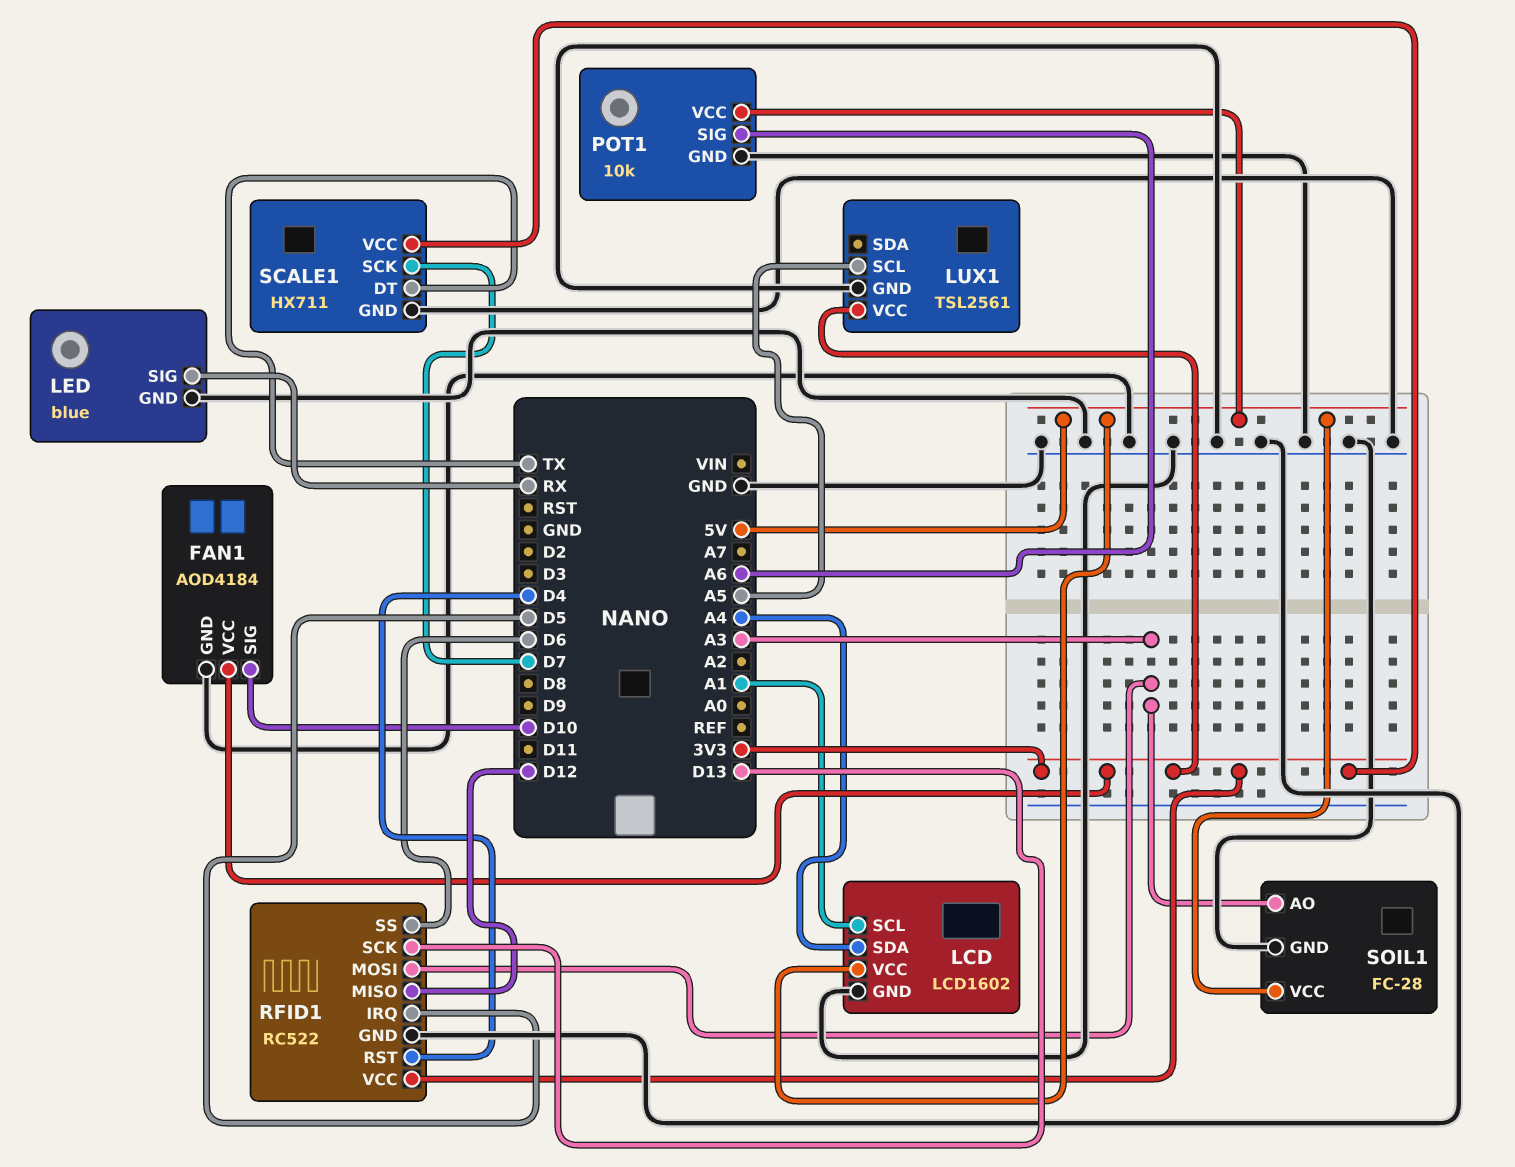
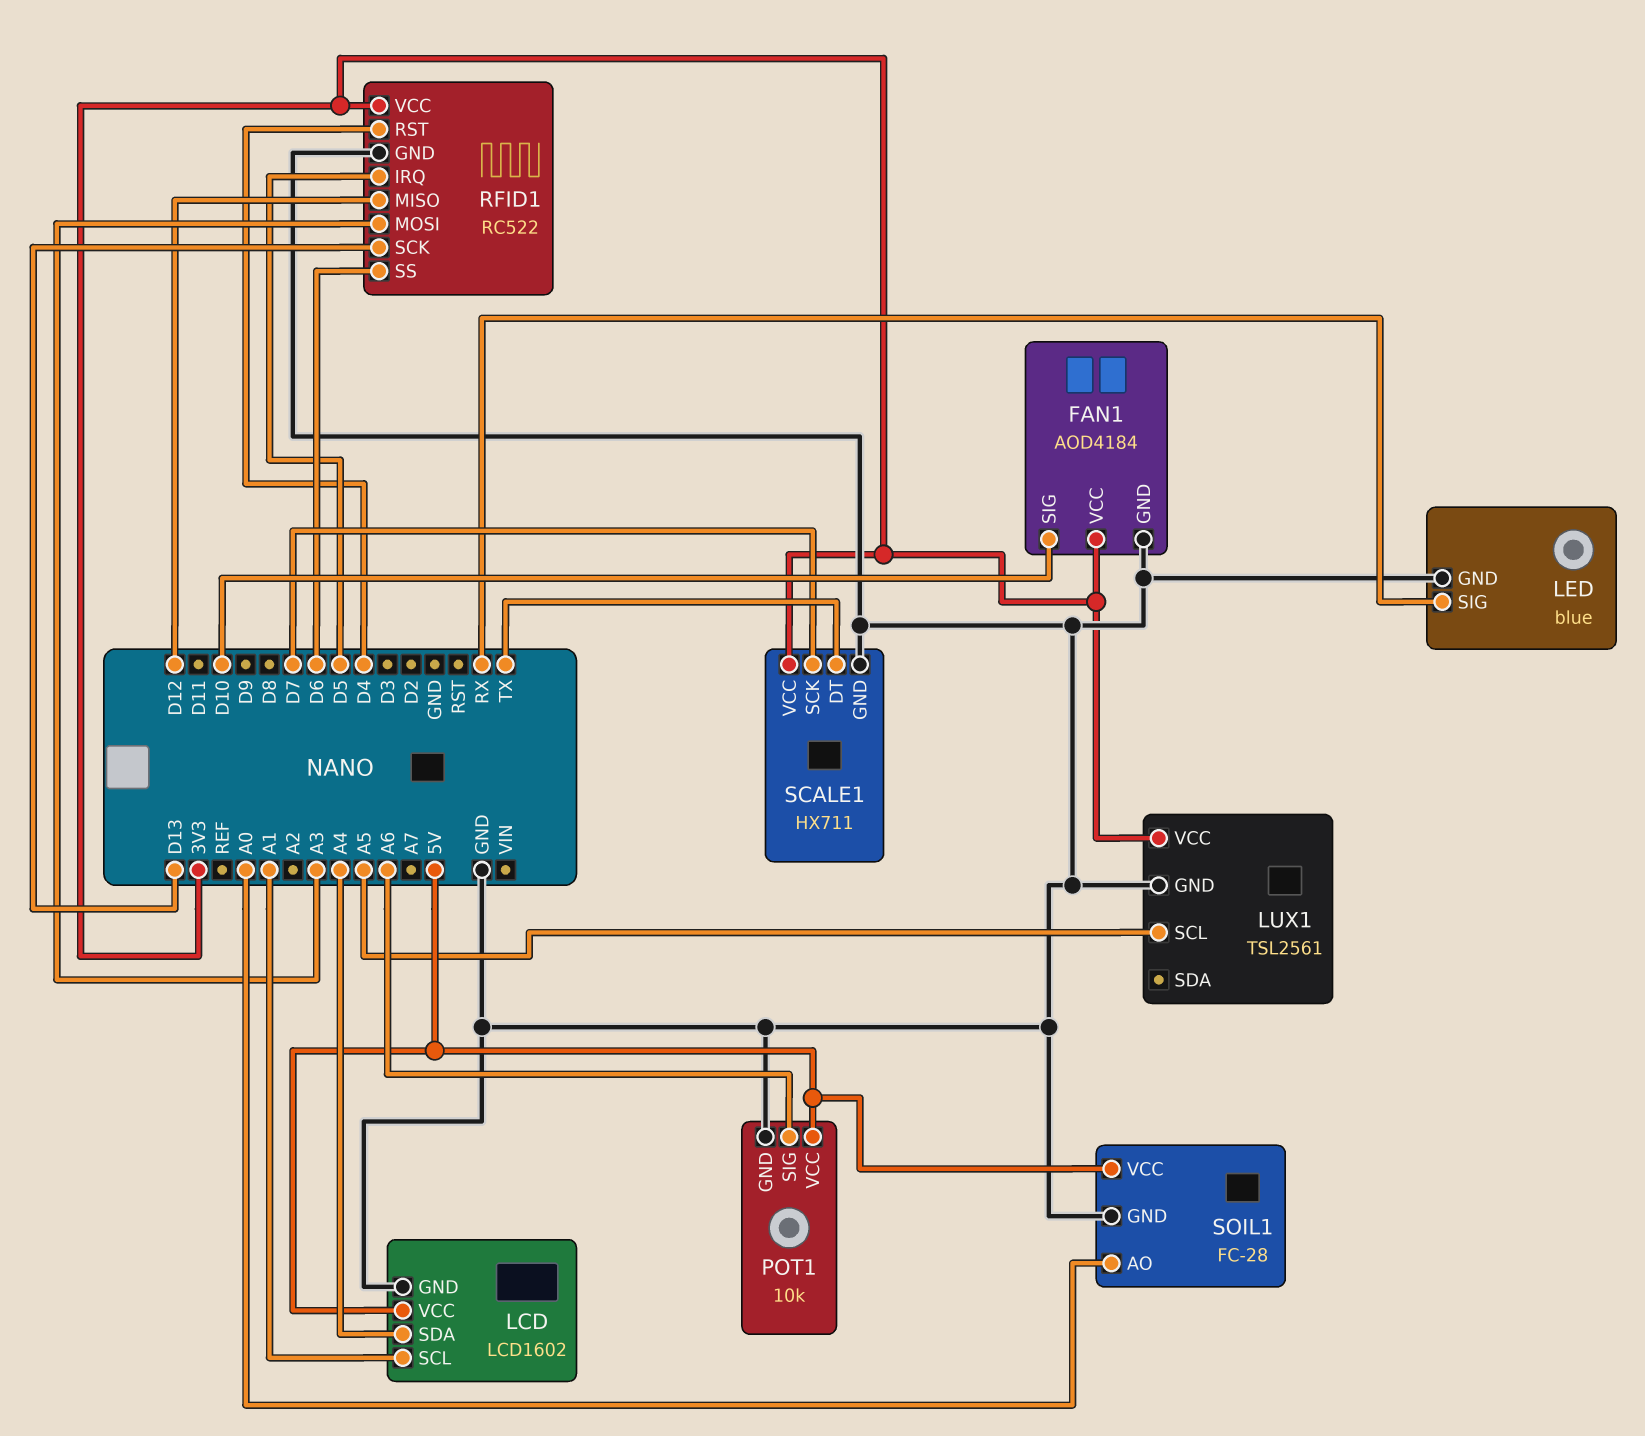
SOIL1 pin AO: A3 -> A0

